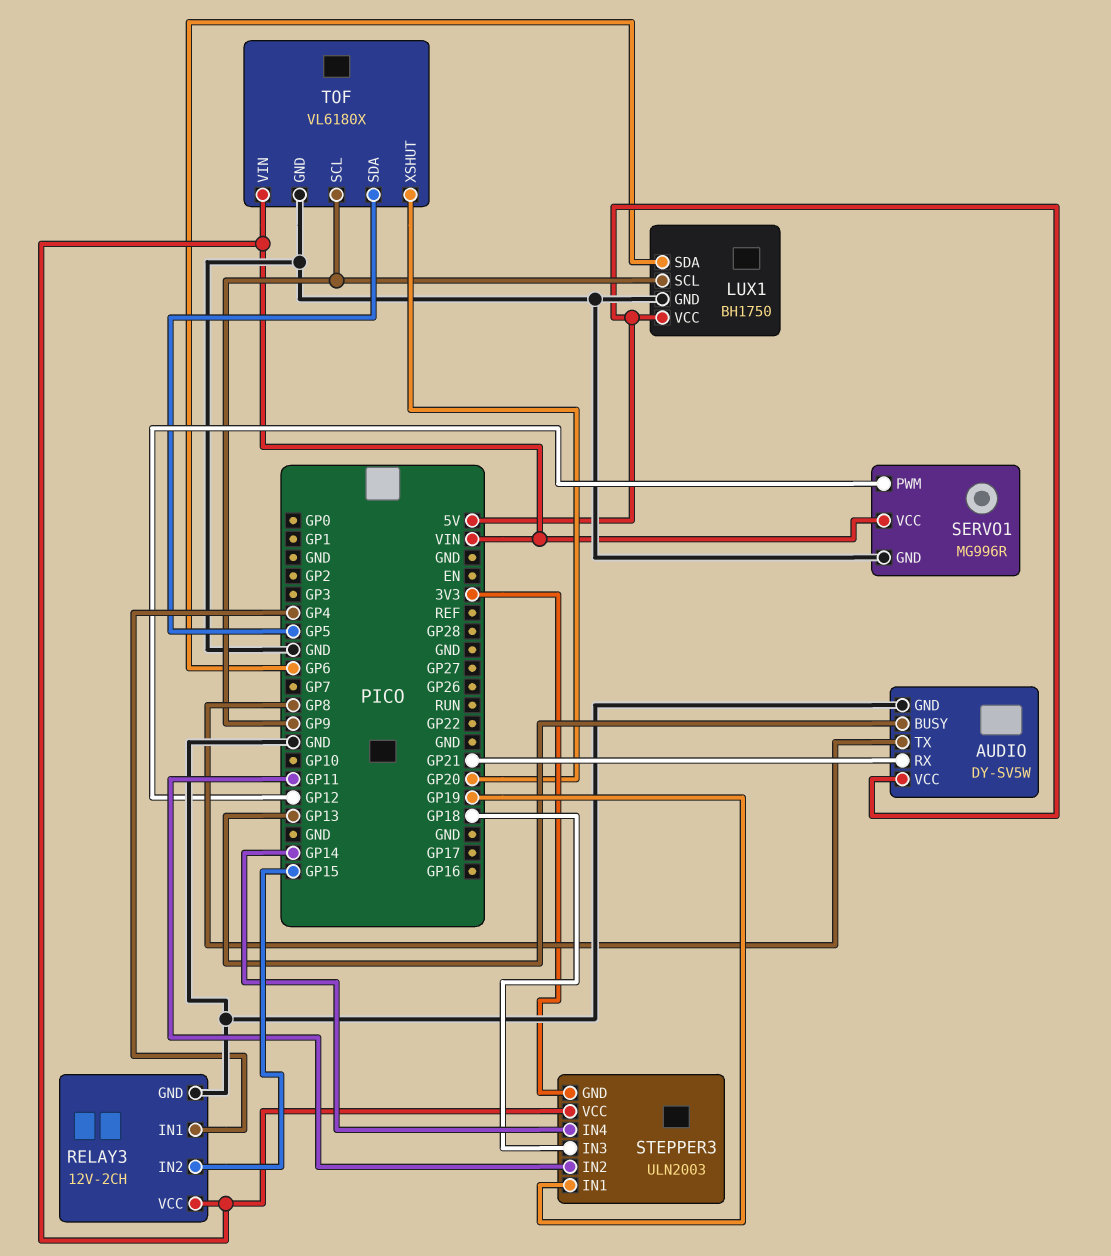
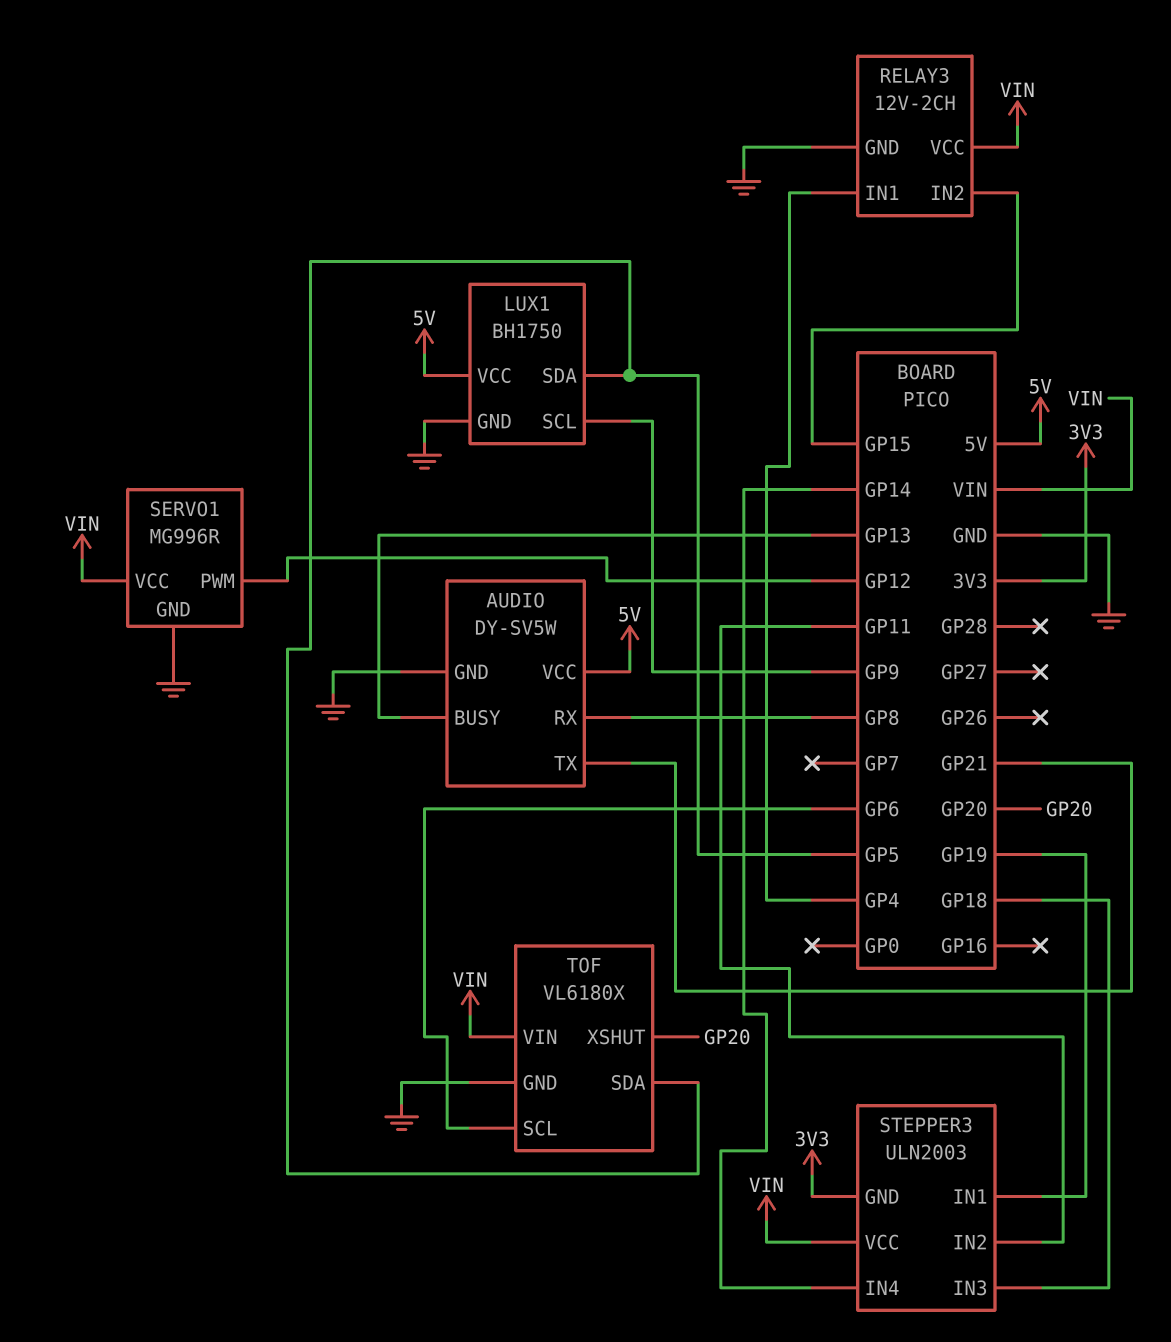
AUDIO pin RX: GP21 -> GP8
AUDIO pin TX: GP8 -> GP21
LUX1 pin SDA: GP6 -> GP5
TOF pin SCL: GP9 -> GP6

